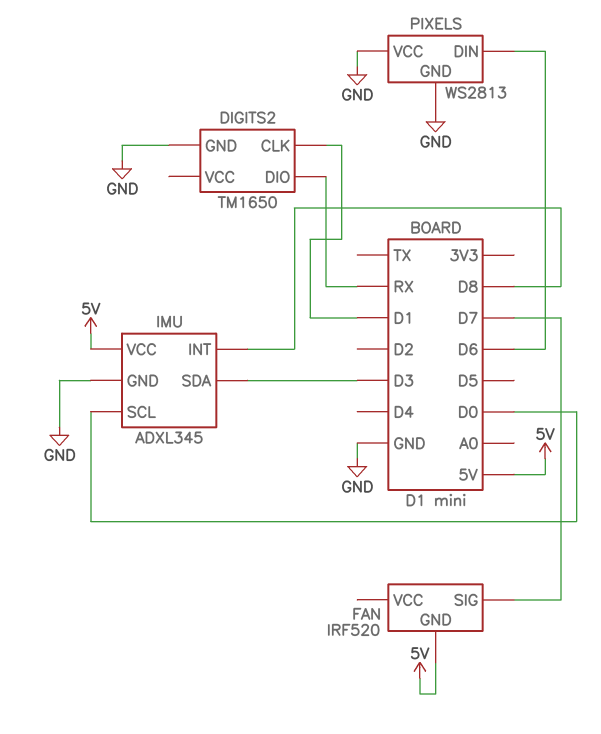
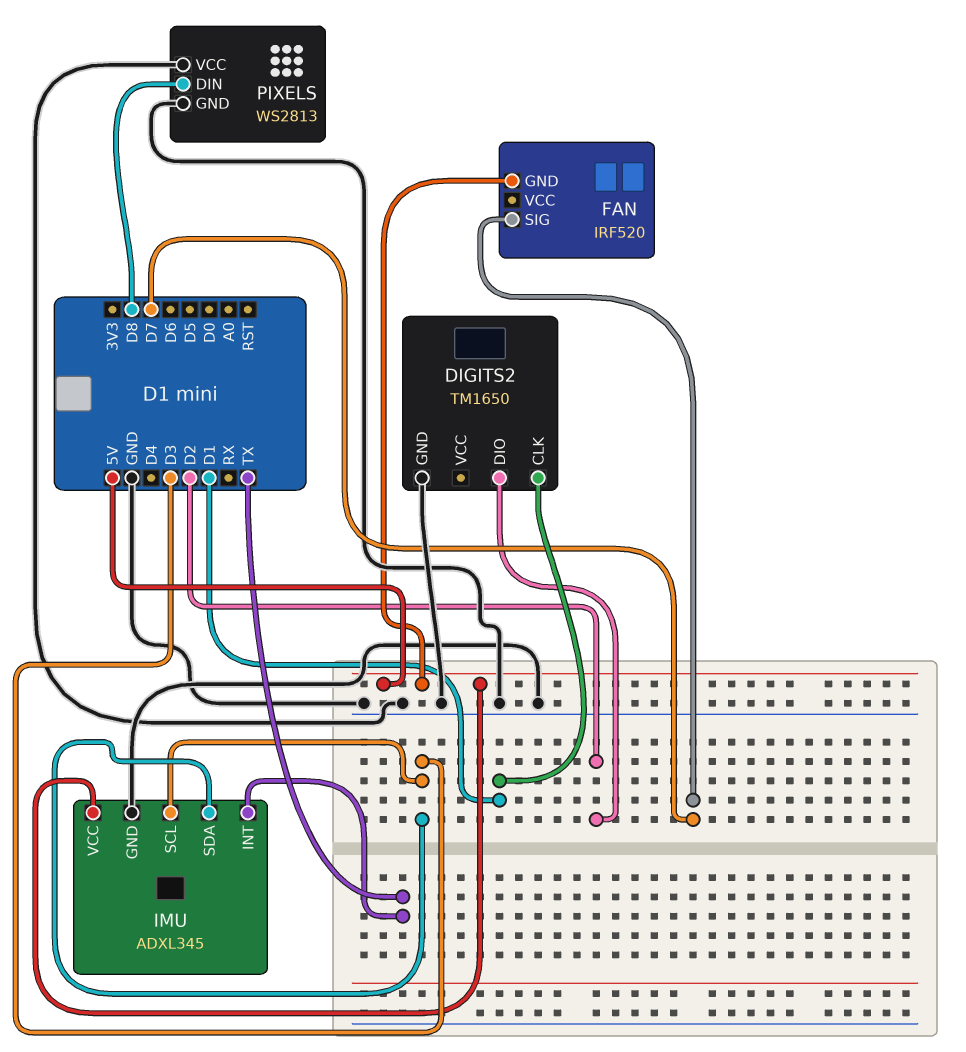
DIGITS2 pin DIO: RX -> D2
IMU pin INT: D8 -> TX
IMU pin SCL: D0 -> D3
PIXELS pin DIN: D6 -> D8

